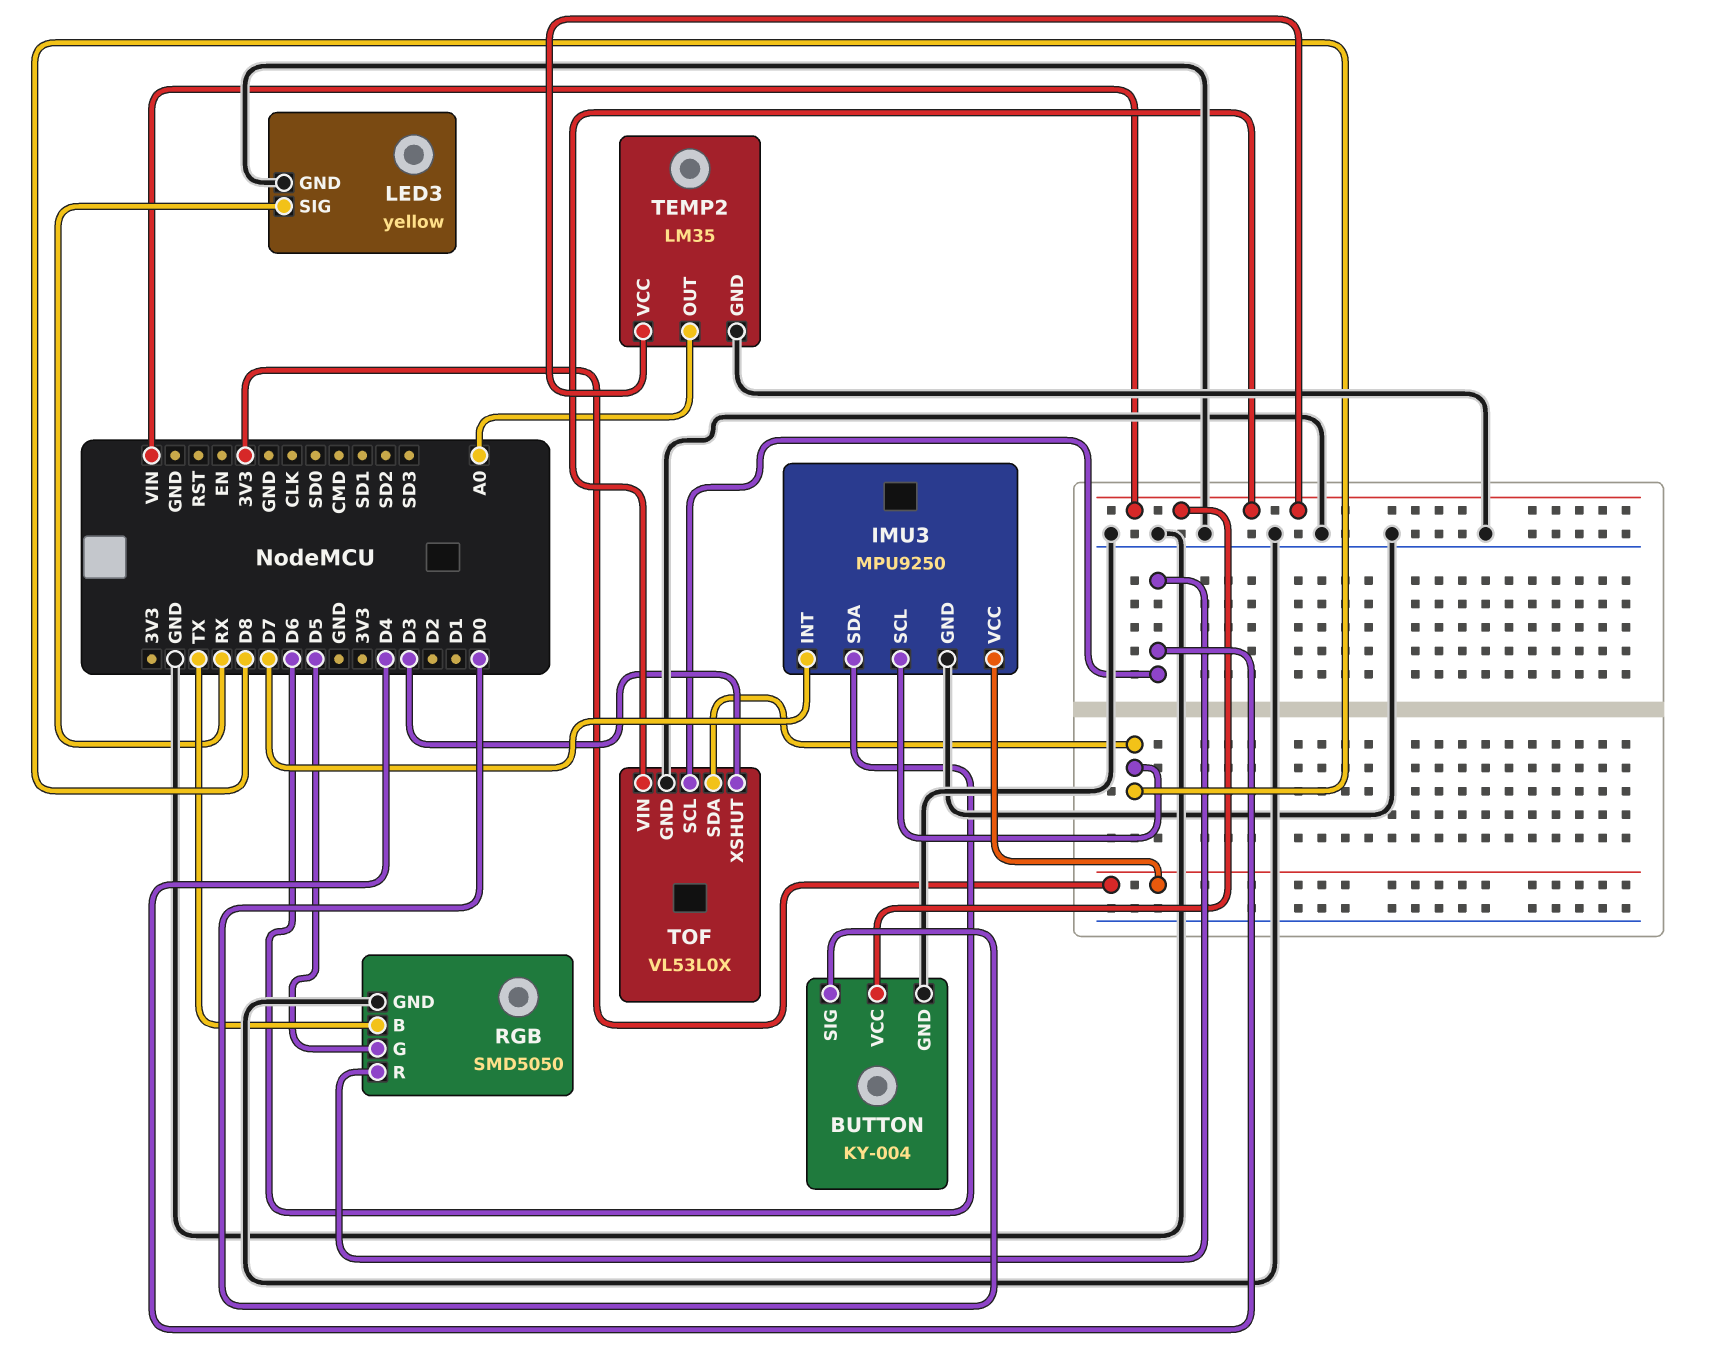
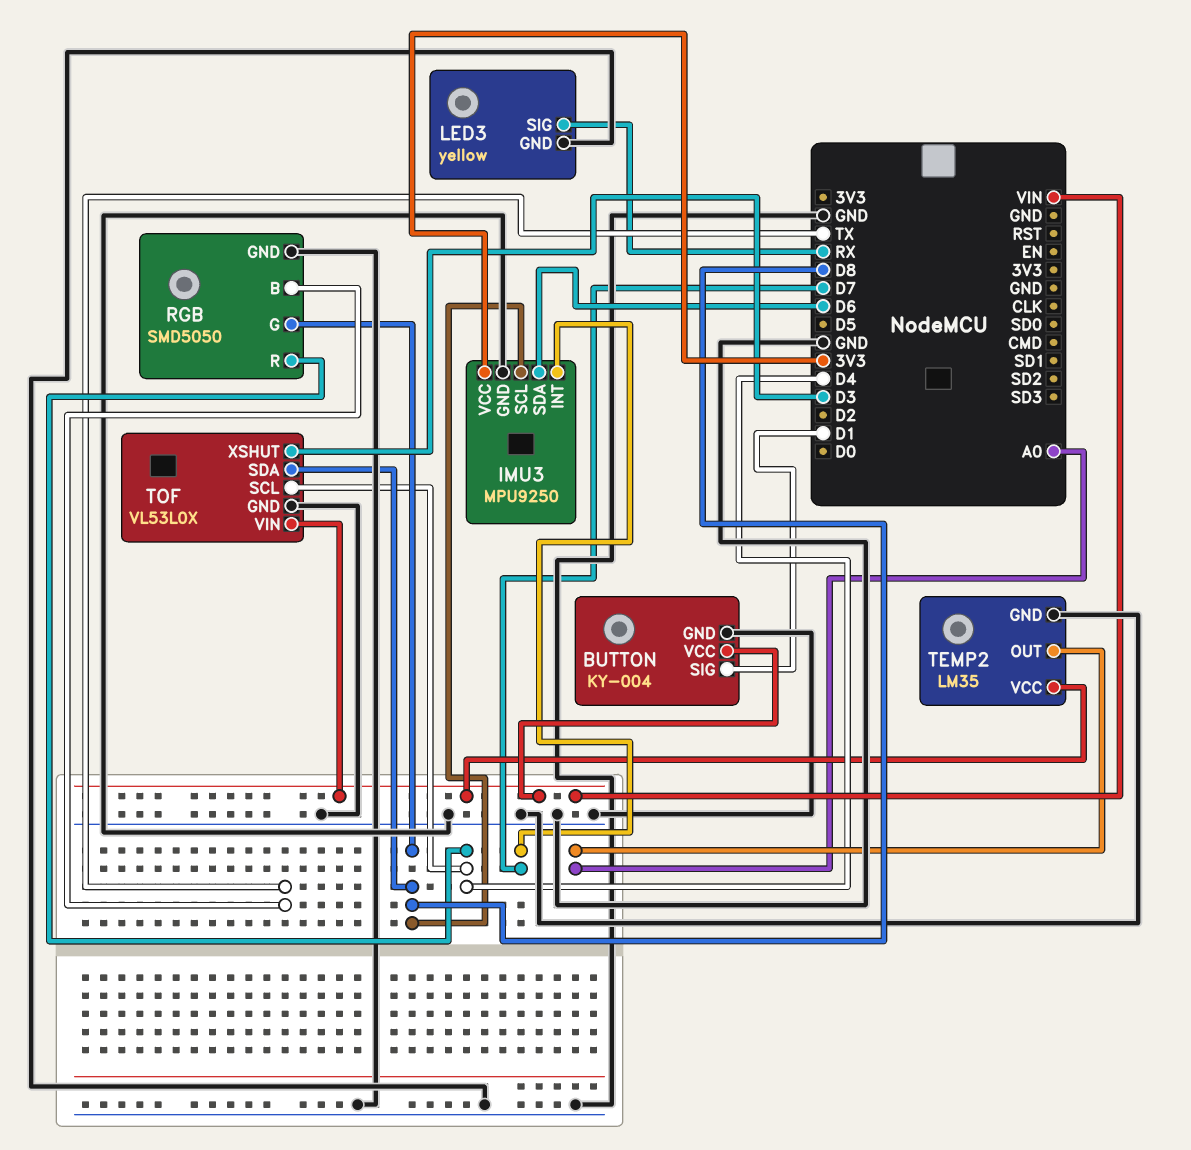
BUTTON pin SIG: D0 -> D1
RGB pin G: D5 -> D8

